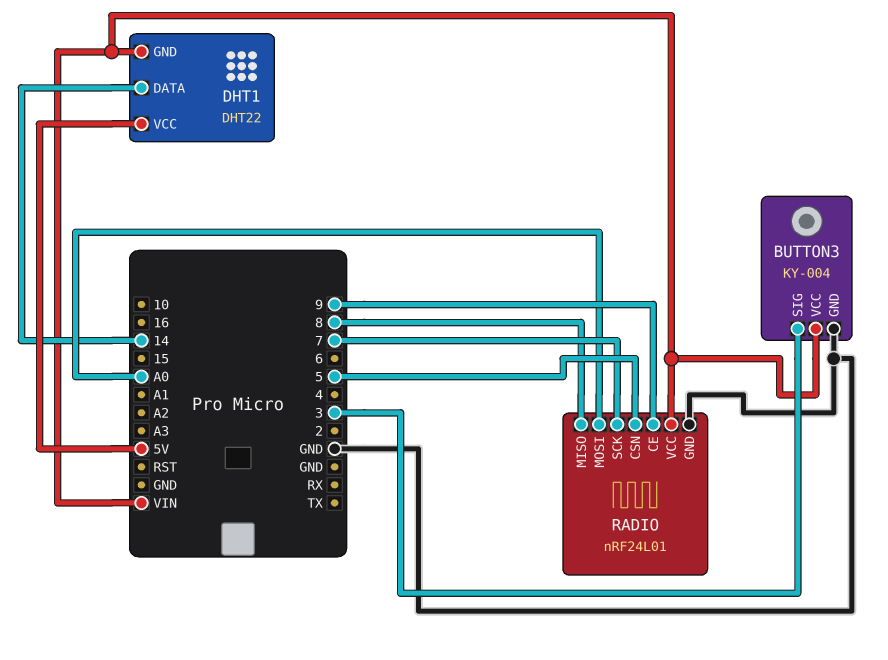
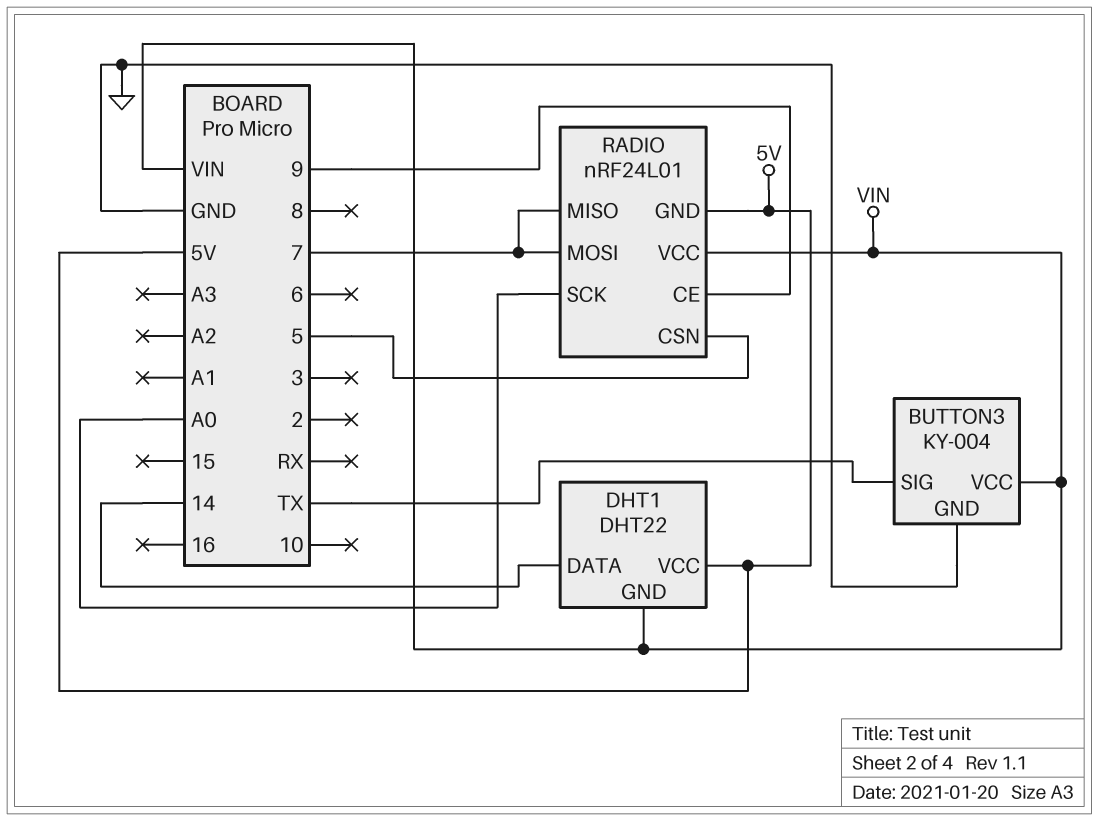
BUTTON3 pin SIG: 3 -> TX
RADIO pin GND: GND -> 5V
RADIO pin MISO: 8 -> 7
RADIO pin MOSI: A0 -> 7
RADIO pin SCK: 7 -> A0

